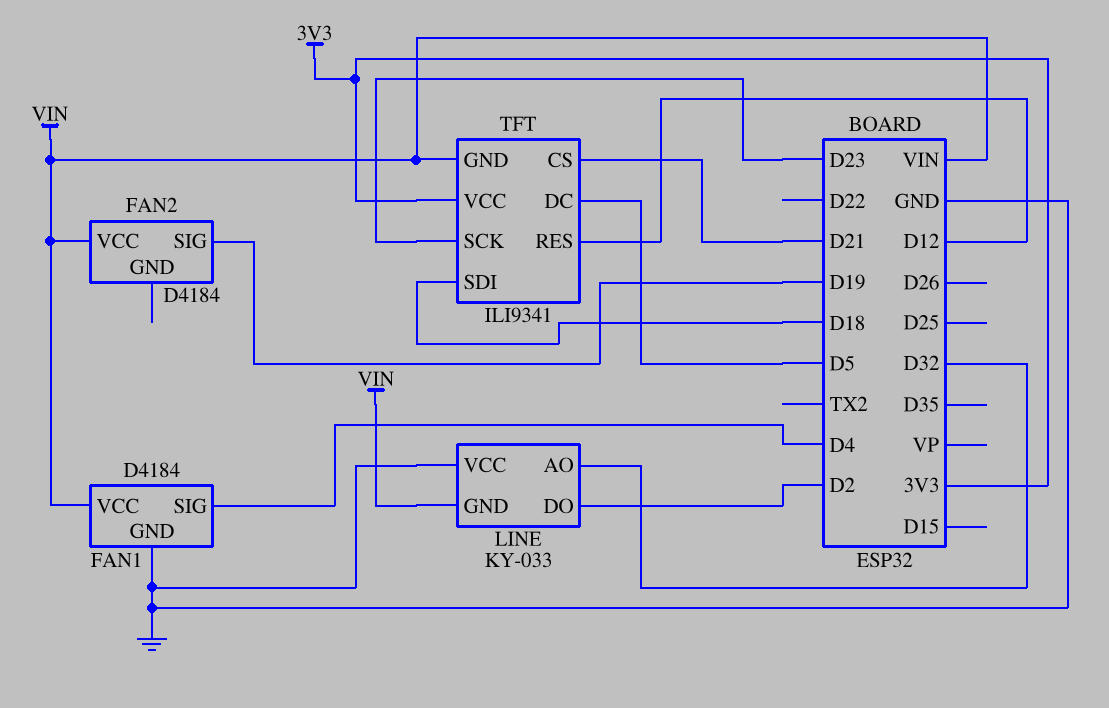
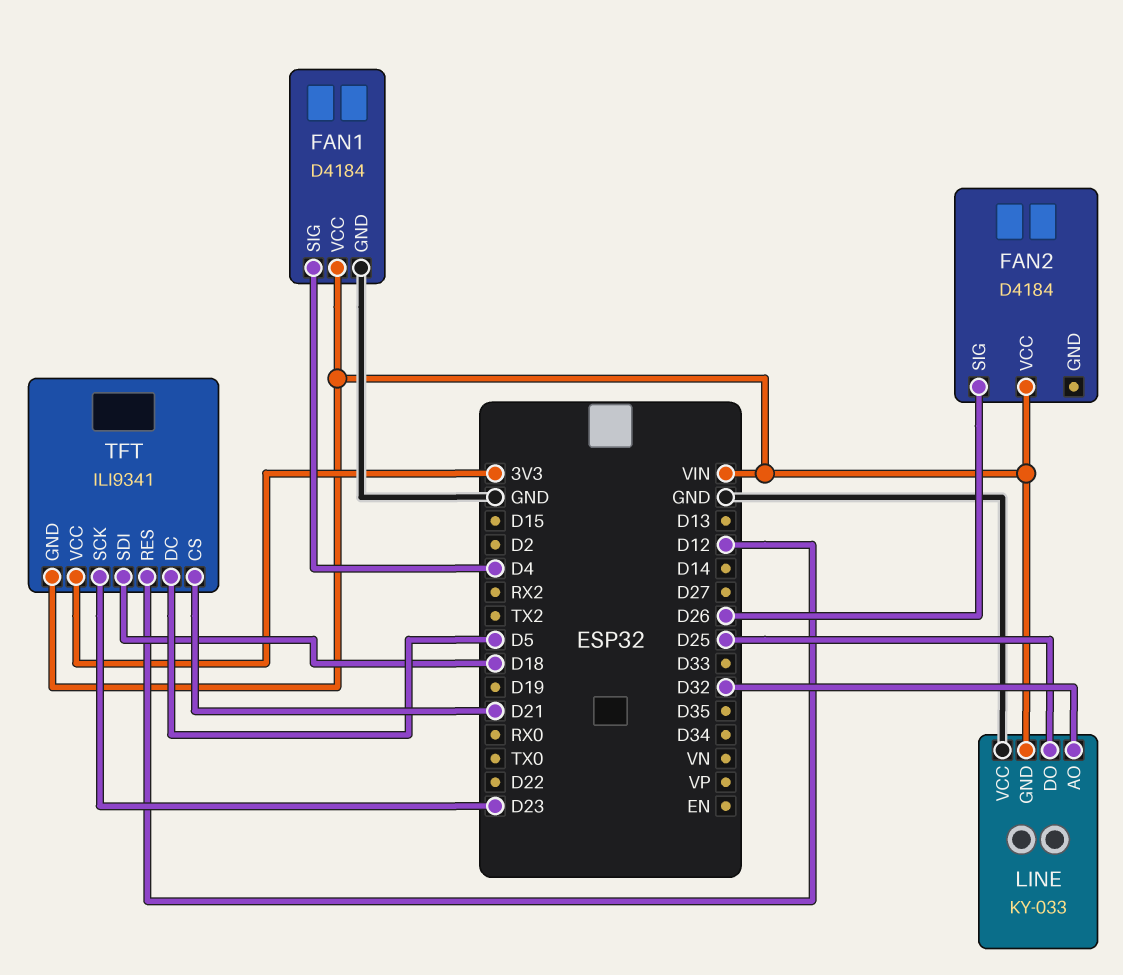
FAN2 pin SIG: D19 -> D26
LINE pin DO: D2 -> D25

